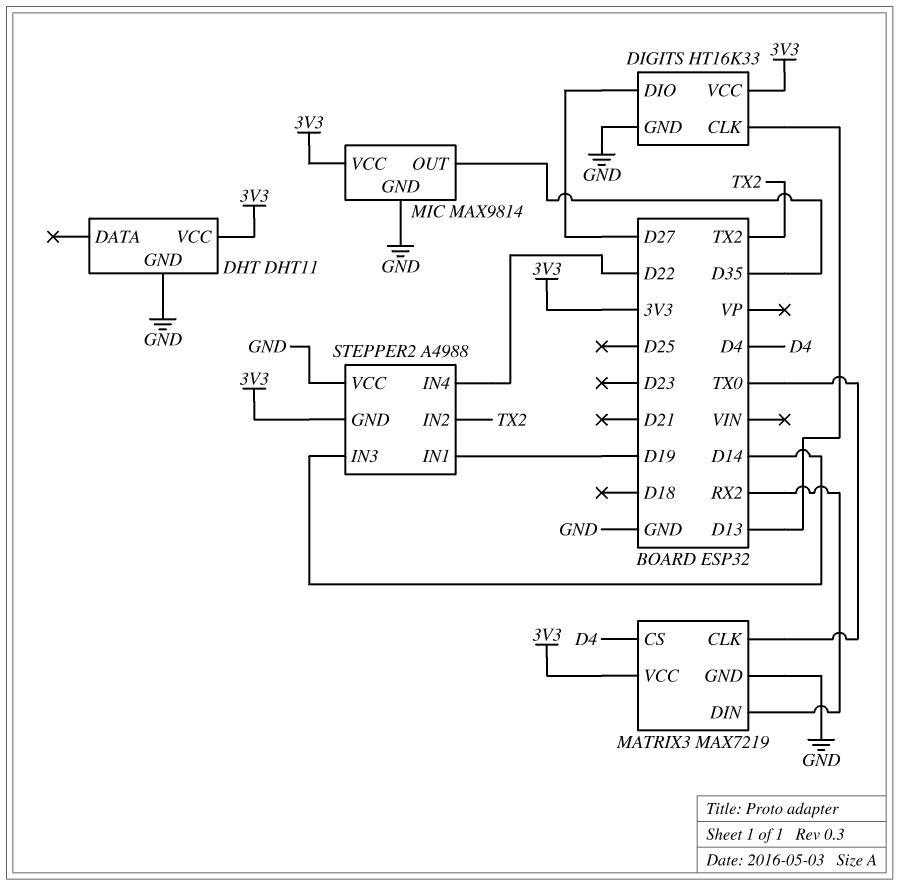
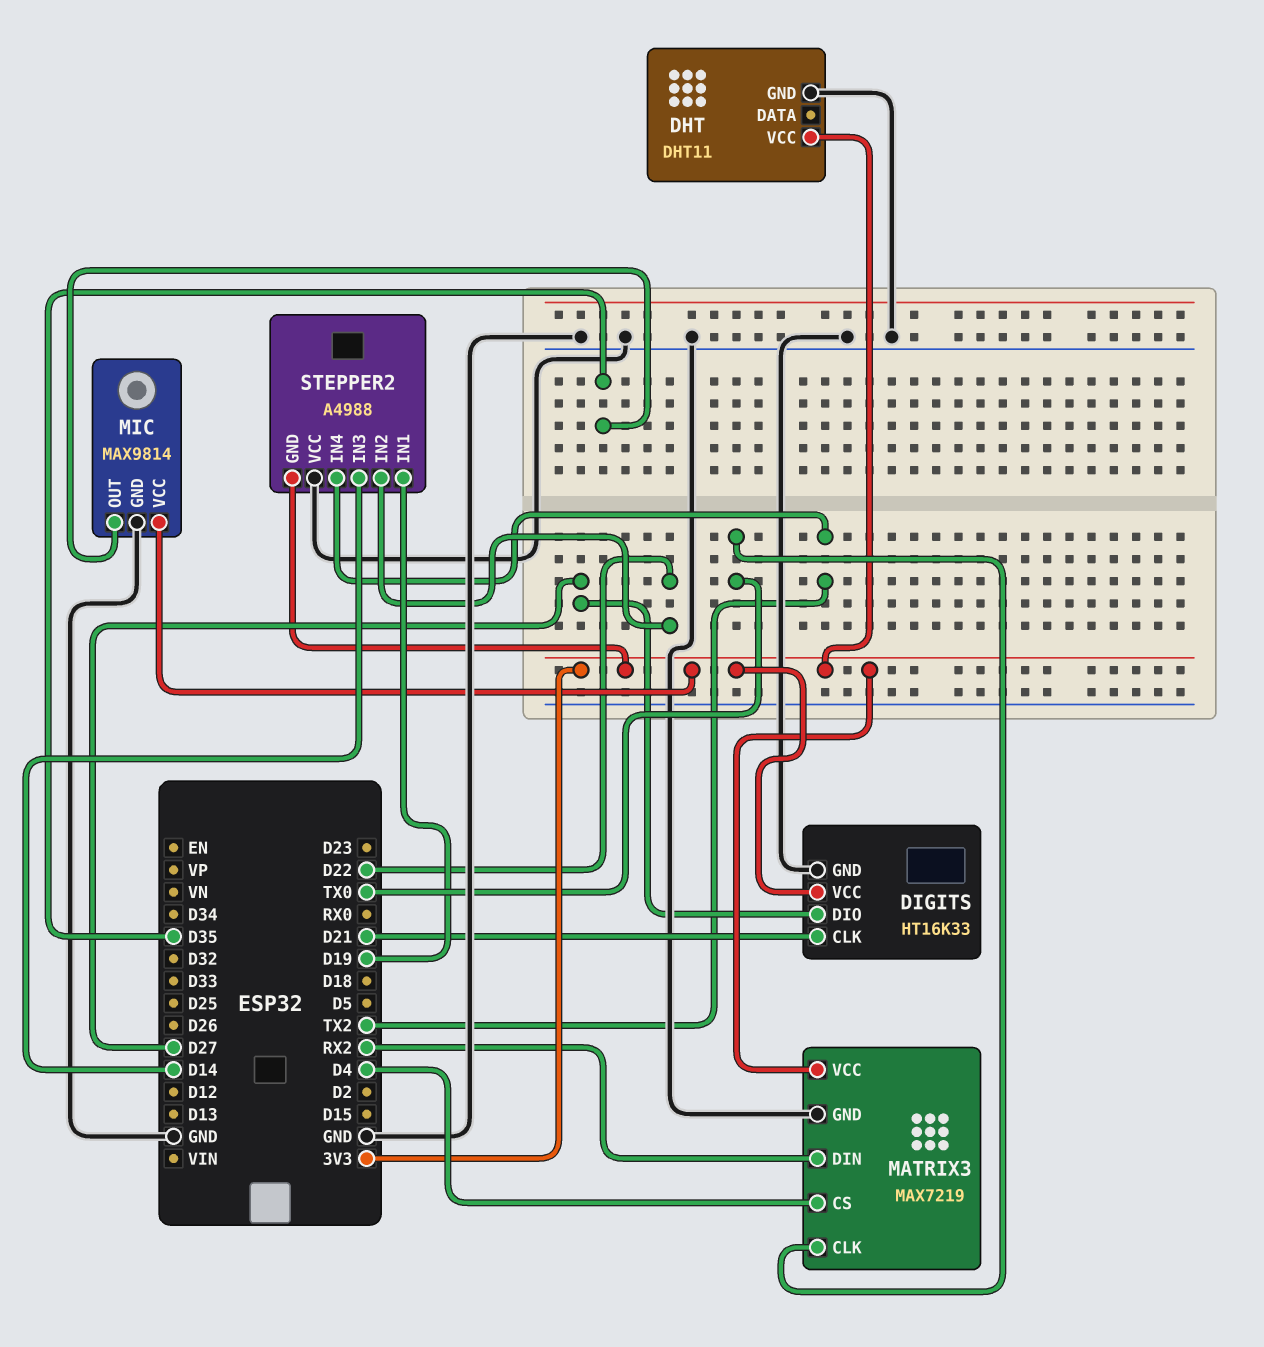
DIGITS pin CLK: D13 -> D21
STEPPER2 pin IN2: TX2 -> D22
STEPPER2 pin IN4: D22 -> TX2

